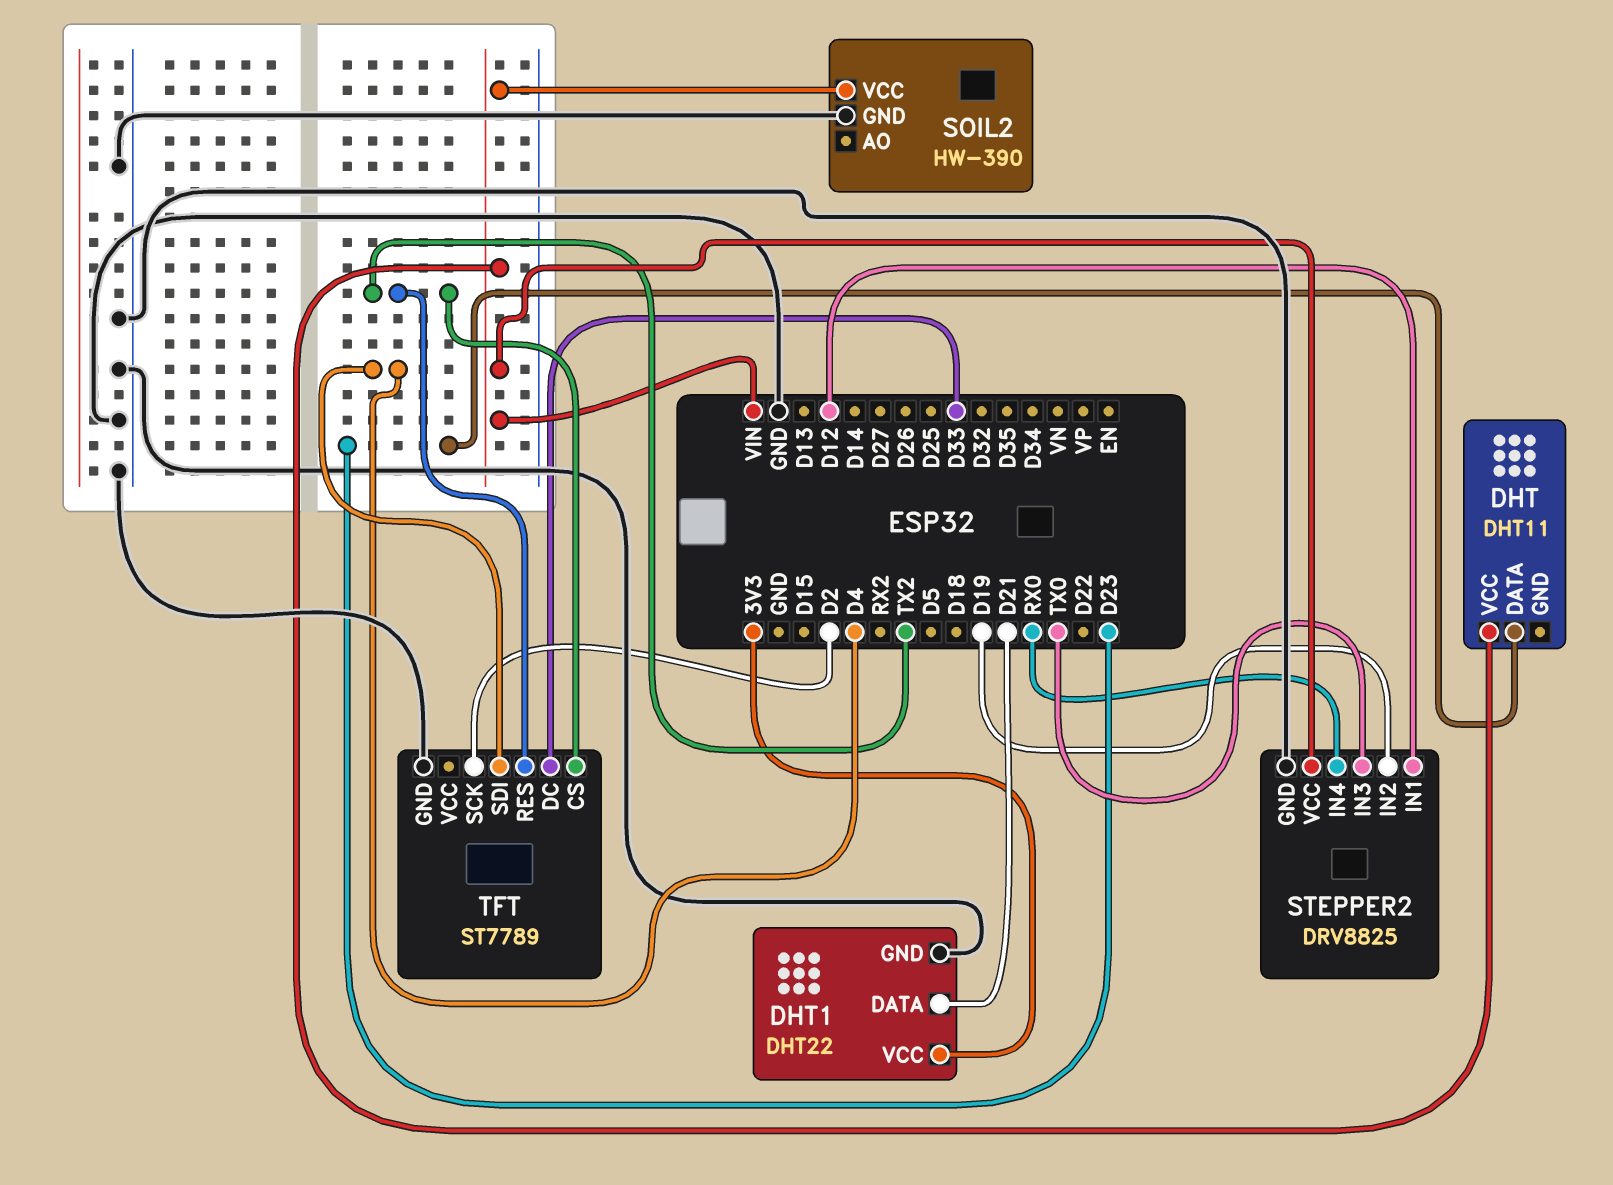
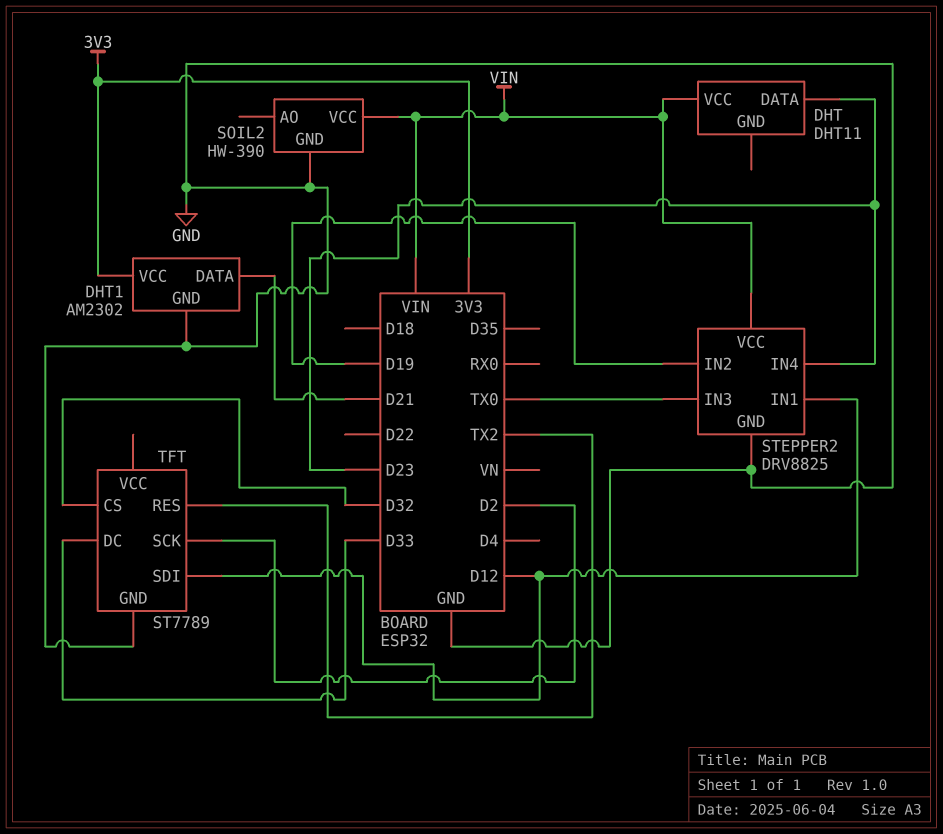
DHT1: DHT22 -> AM2302
STEPPER2 pin IN4: RX0 -> D23
TFT pin CS: TX2 -> D32
TFT pin SDI: D4 -> D12

